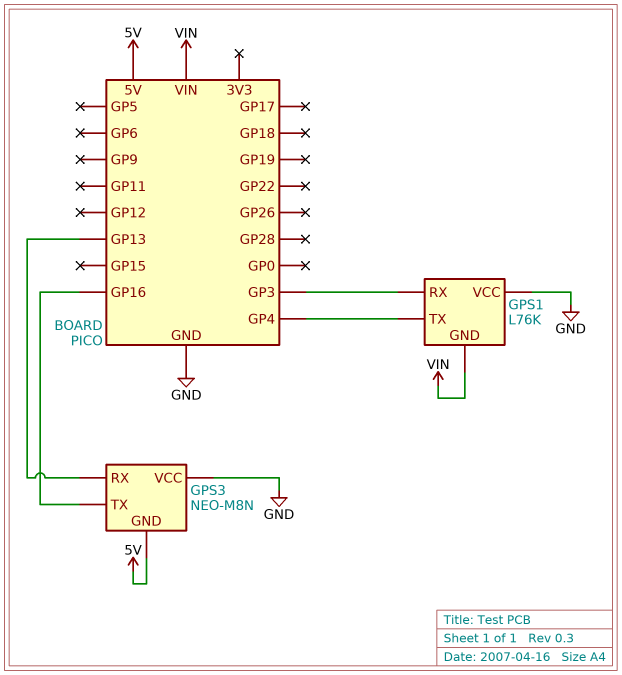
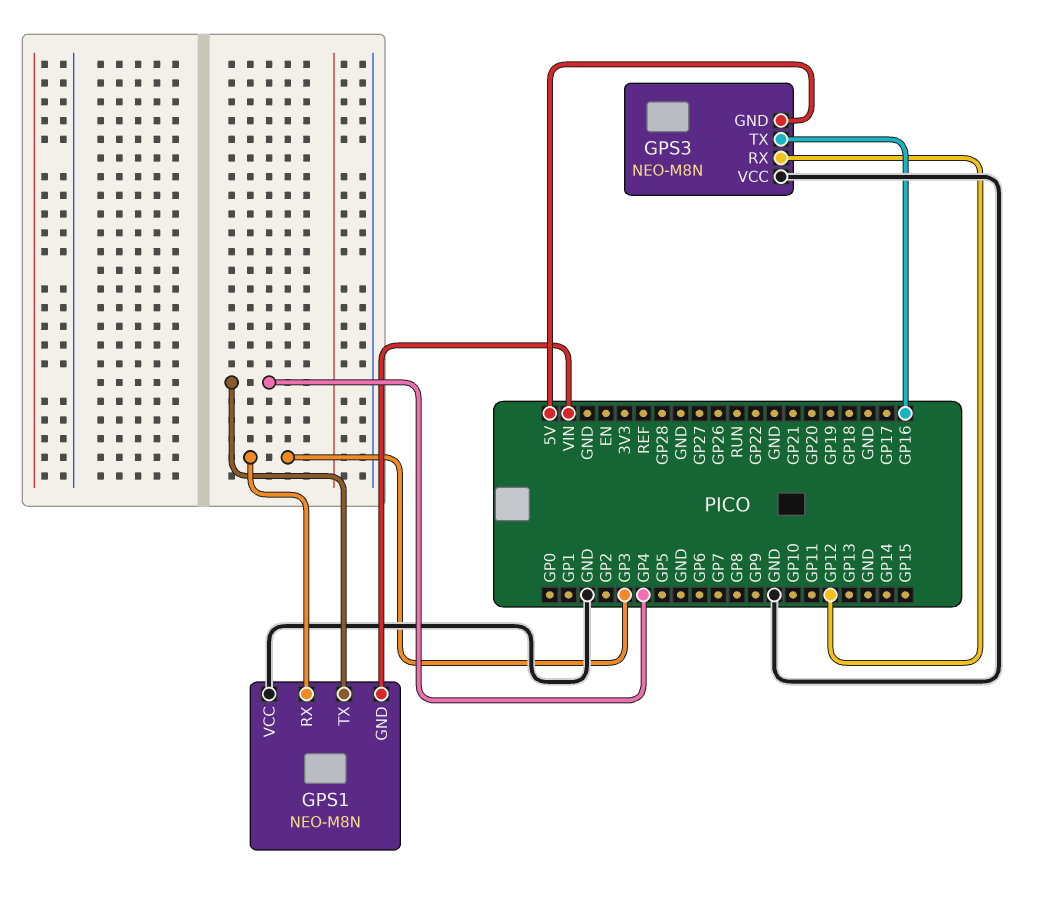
GPS1: L76K -> NEO-M8N
GPS3 pin RX: GP13 -> GP12

